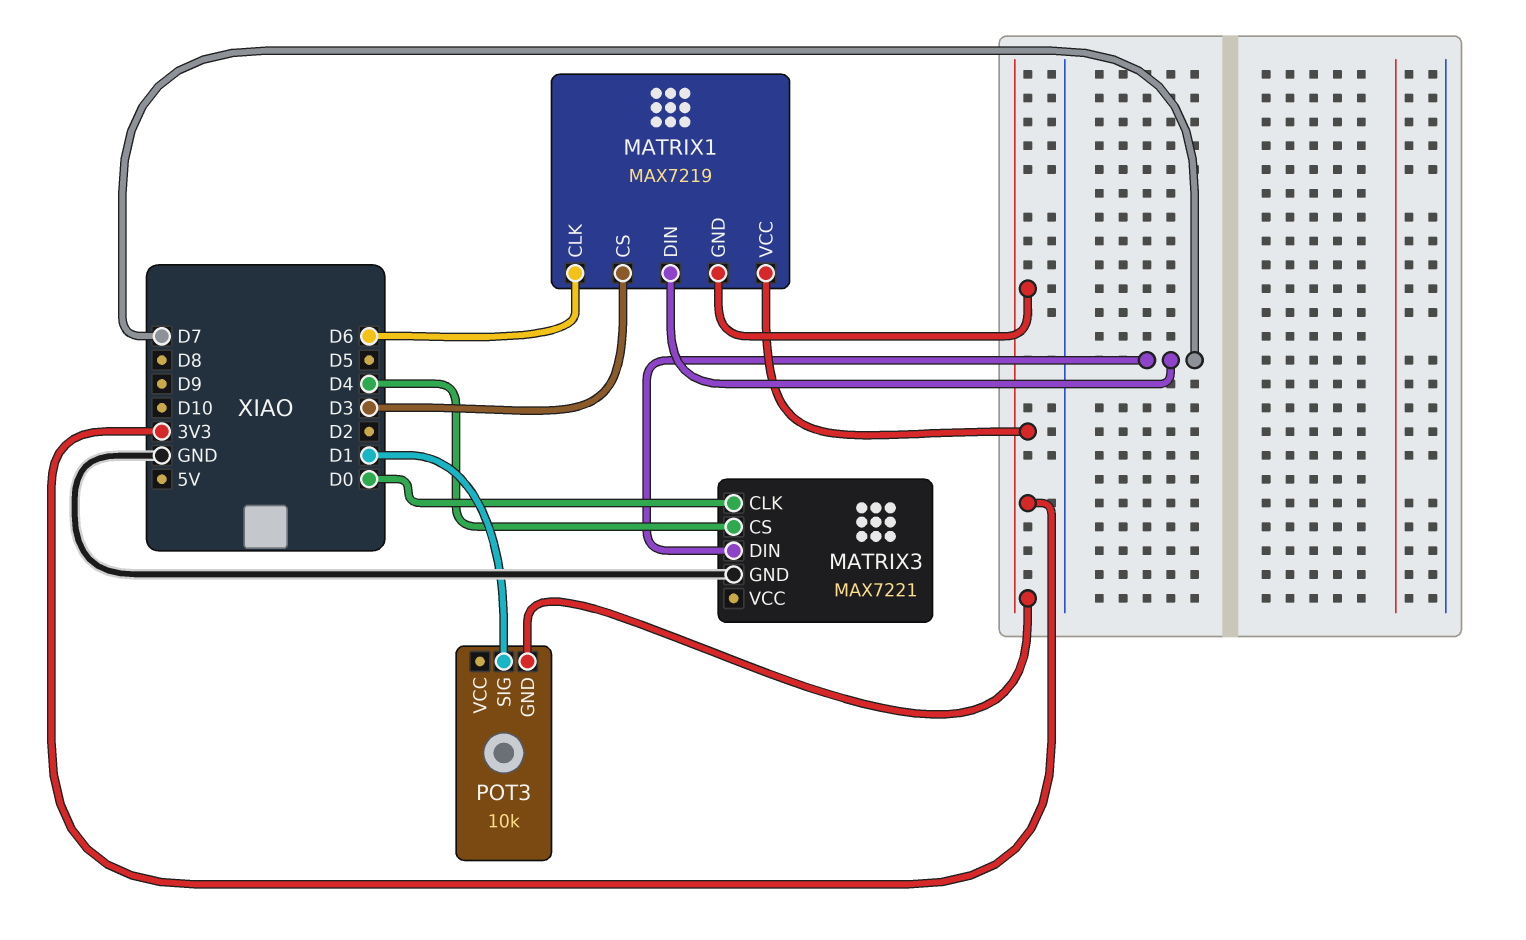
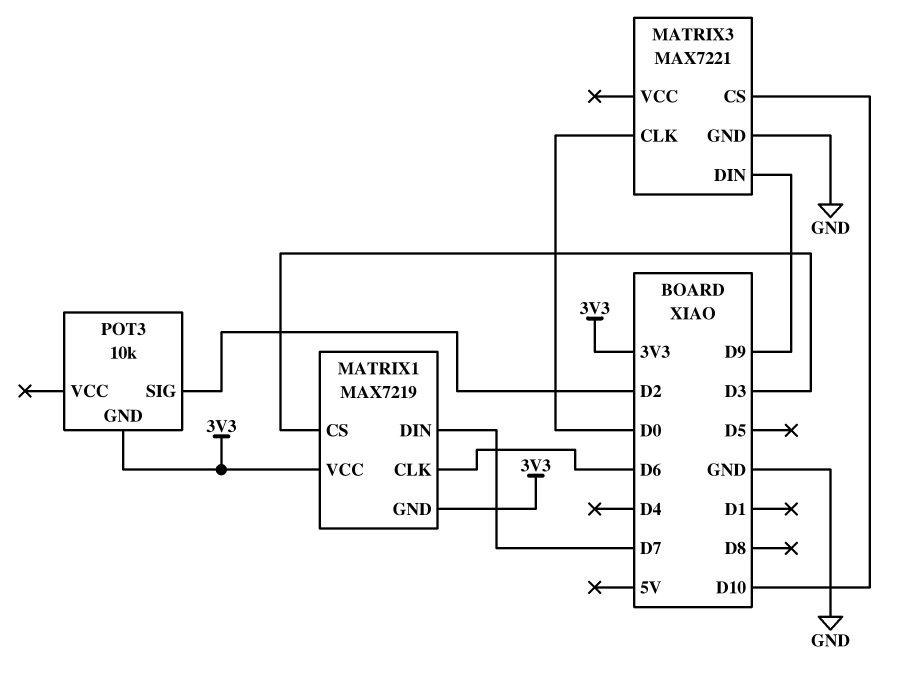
MATRIX3 pin CS: D4 -> D10
MATRIX3 pin DIN: D7 -> D9
POT3 pin SIG: D1 -> D2

